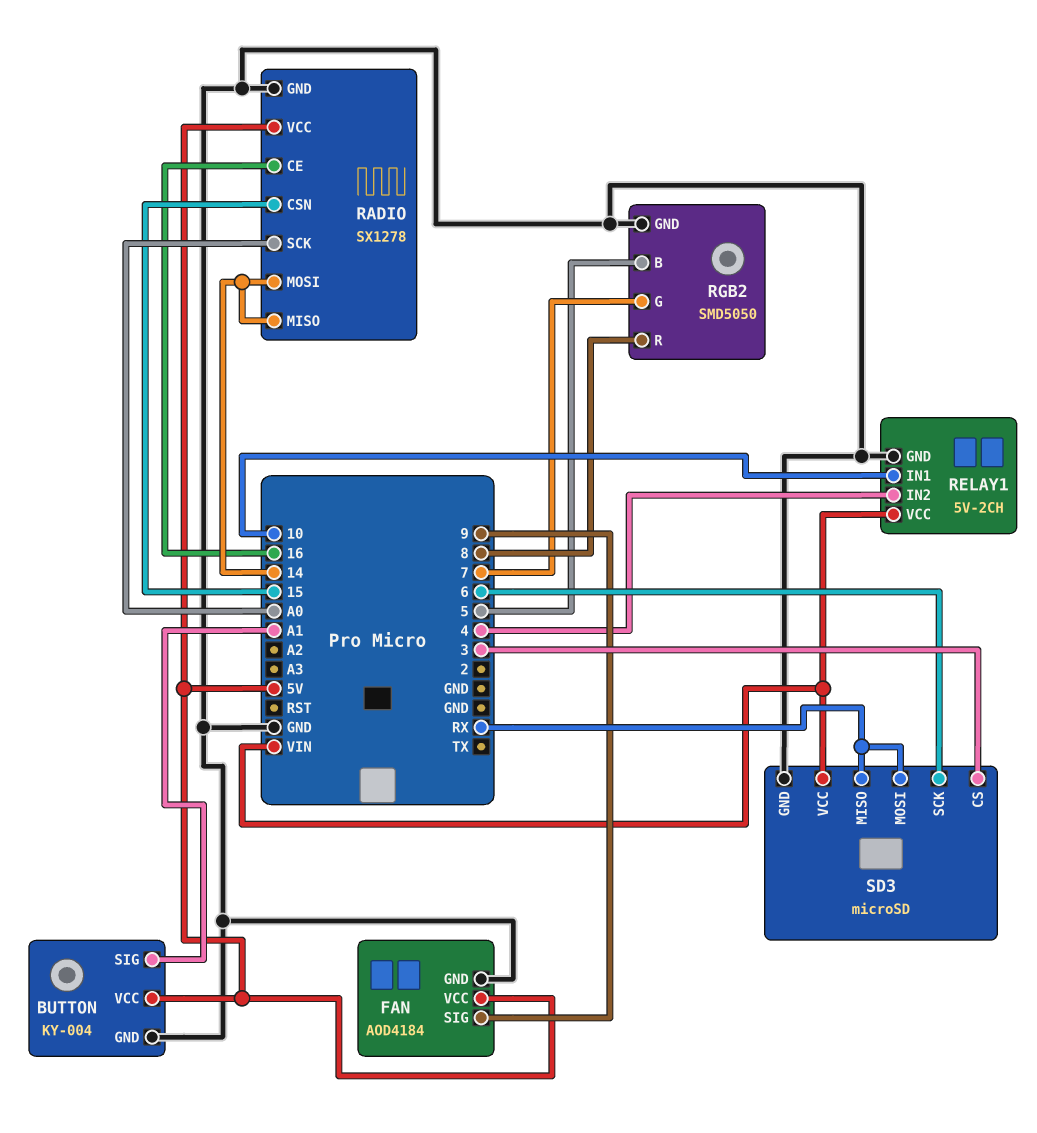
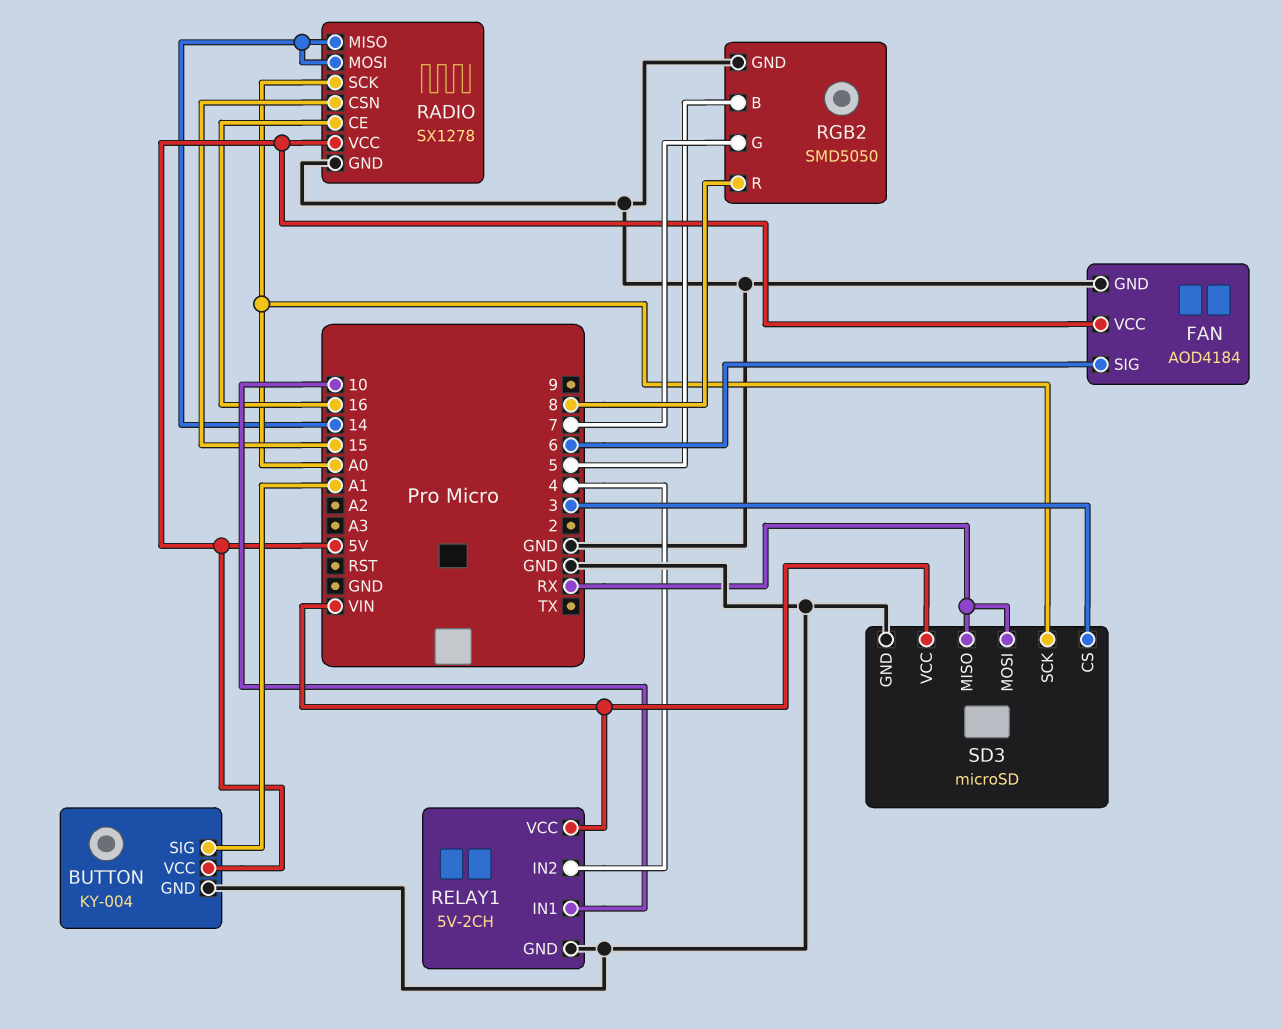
FAN pin SIG: 9 -> 6
SD3 pin SCK: 6 -> A0

